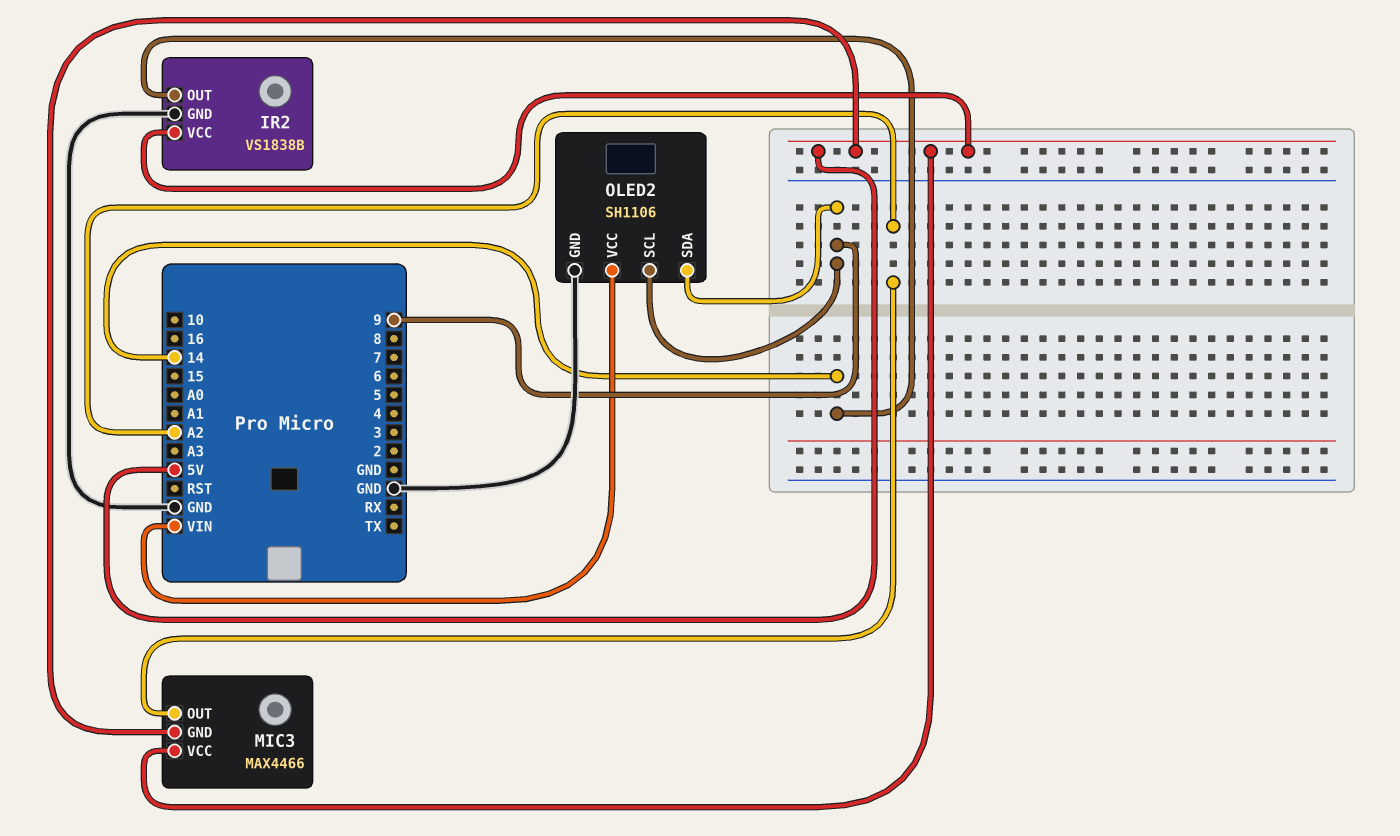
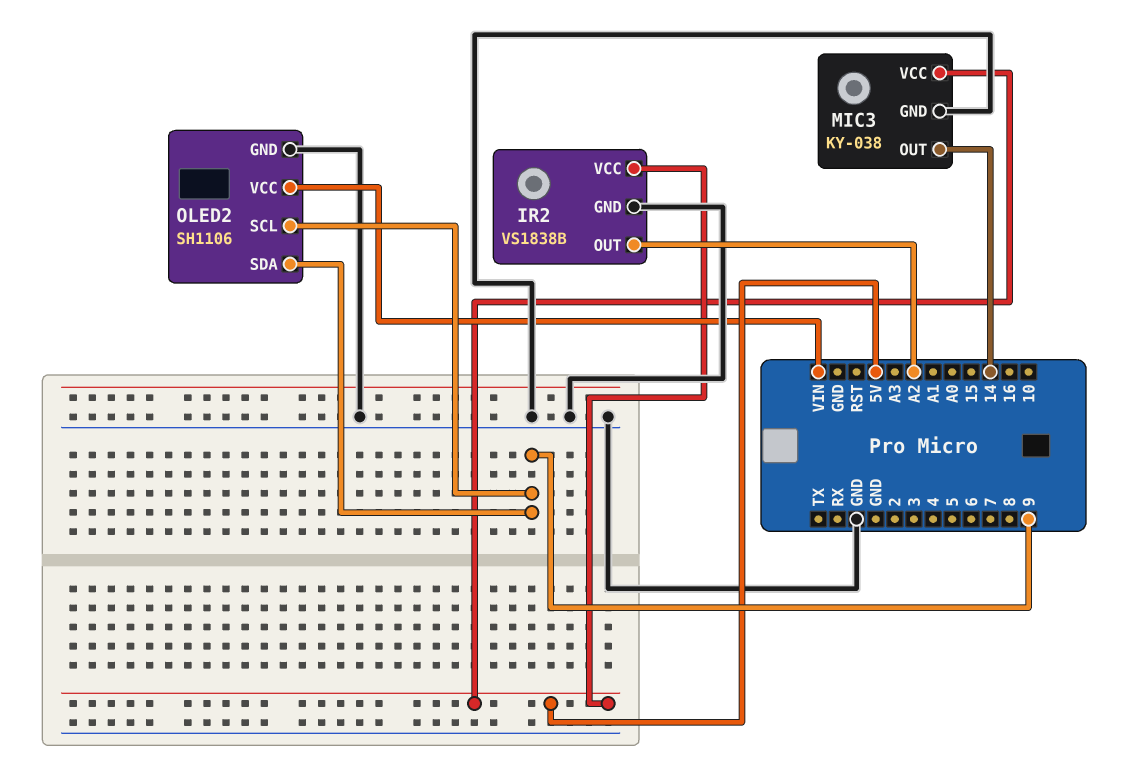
IR2 pin OUT: 14 -> A2
MIC3: MAX4466 -> KY-038
MIC3 pin GND: 5V -> GND
MIC3 pin OUT: A2 -> 14

